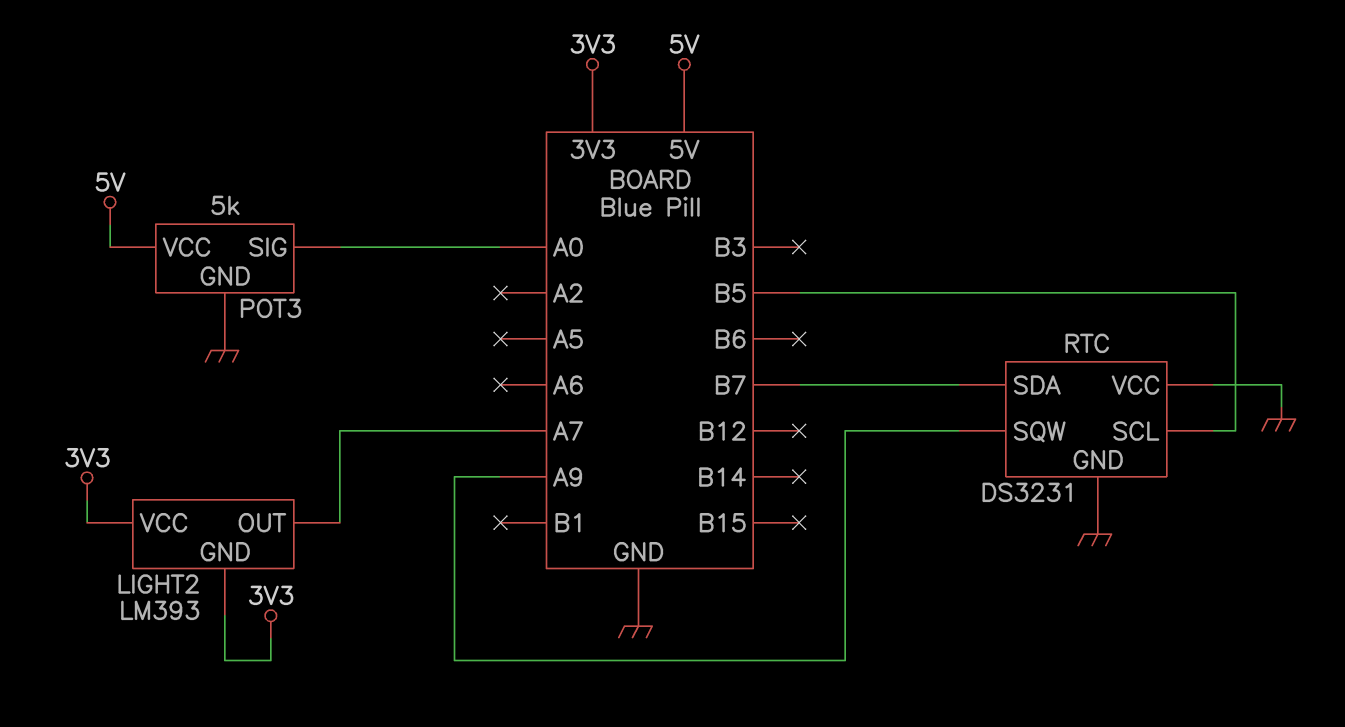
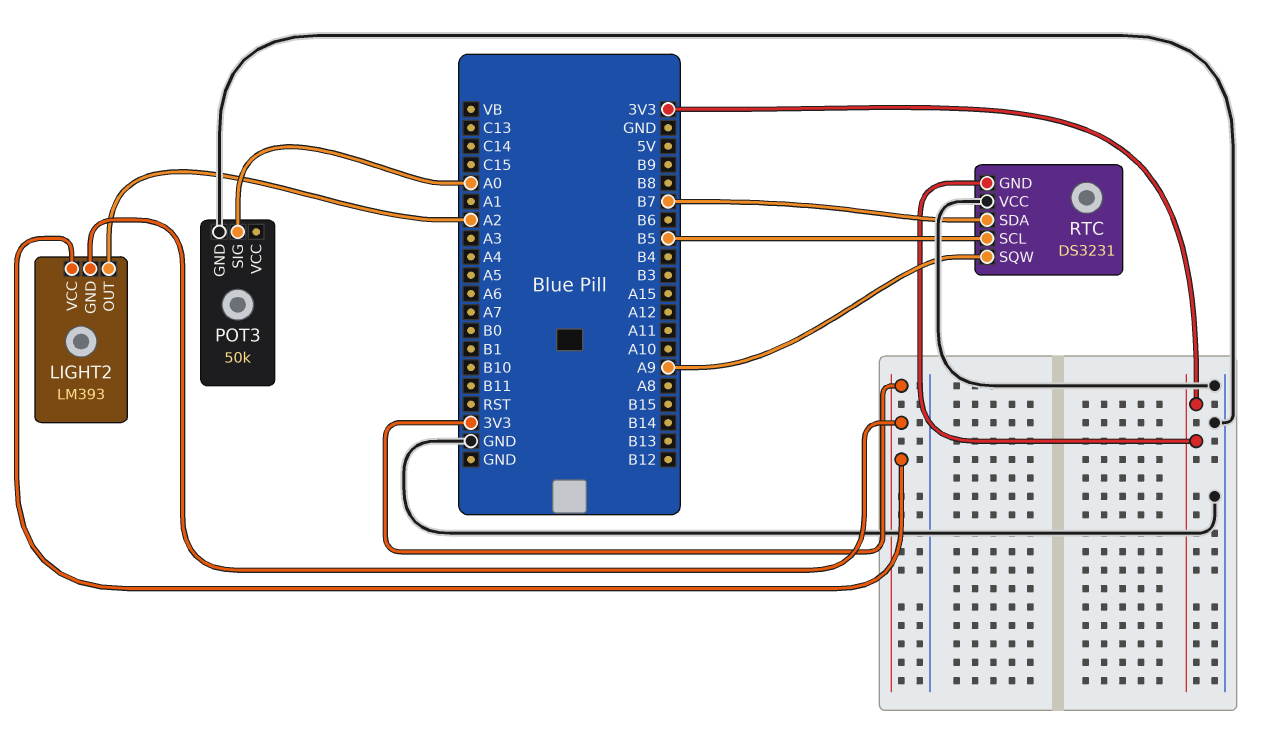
LIGHT2 pin OUT: A7 -> A2
POT3: 5k -> 50k
POT3 pin VCC: 5V -> none
RTC pin GND: GND -> 3V3

